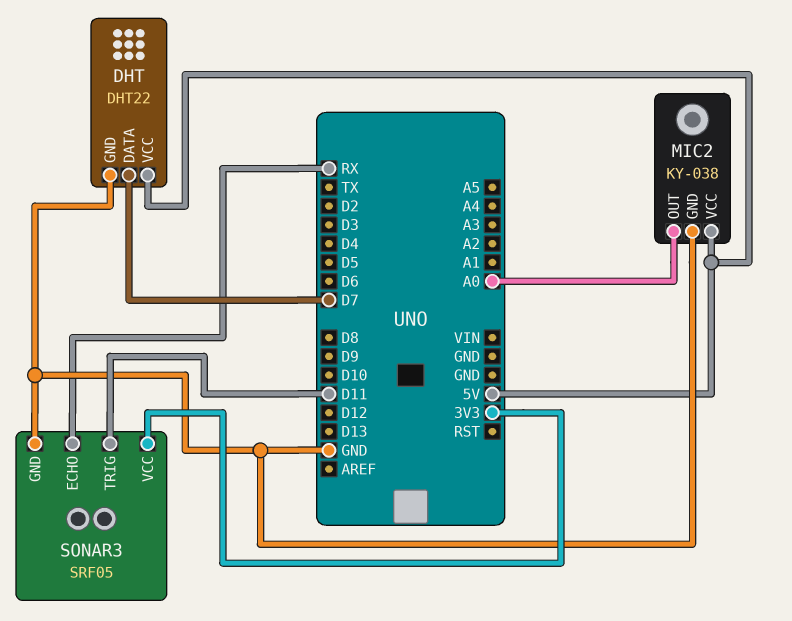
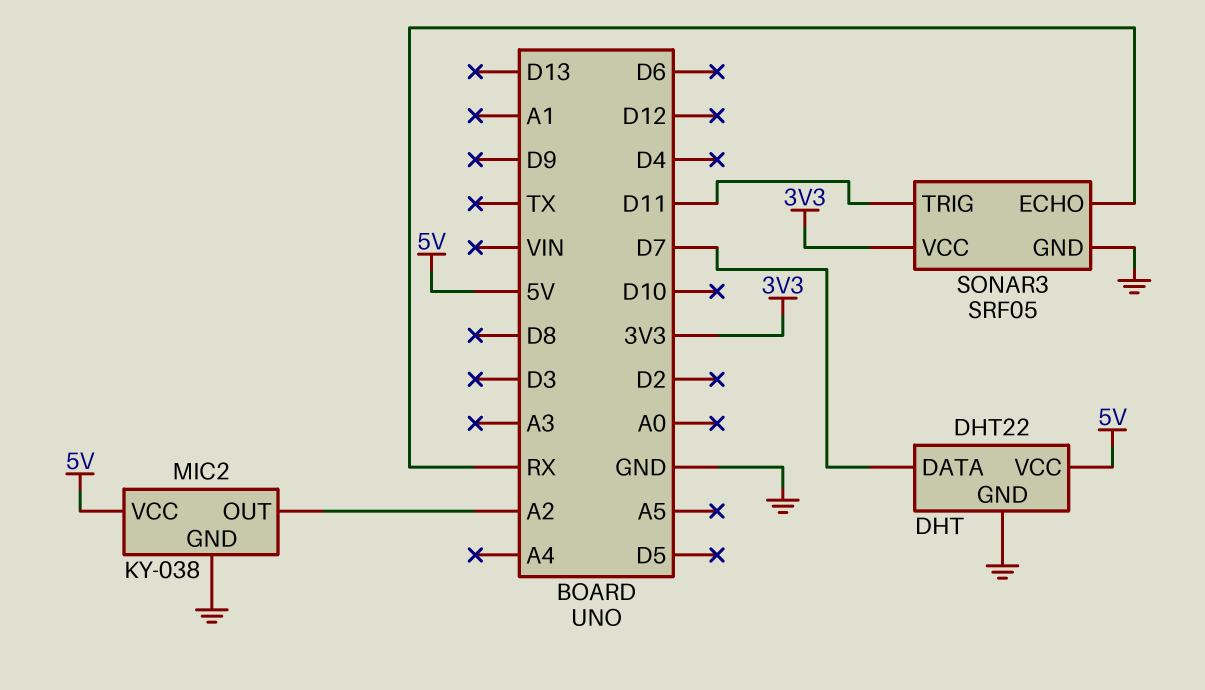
MIC2 pin OUT: A0 -> A2

